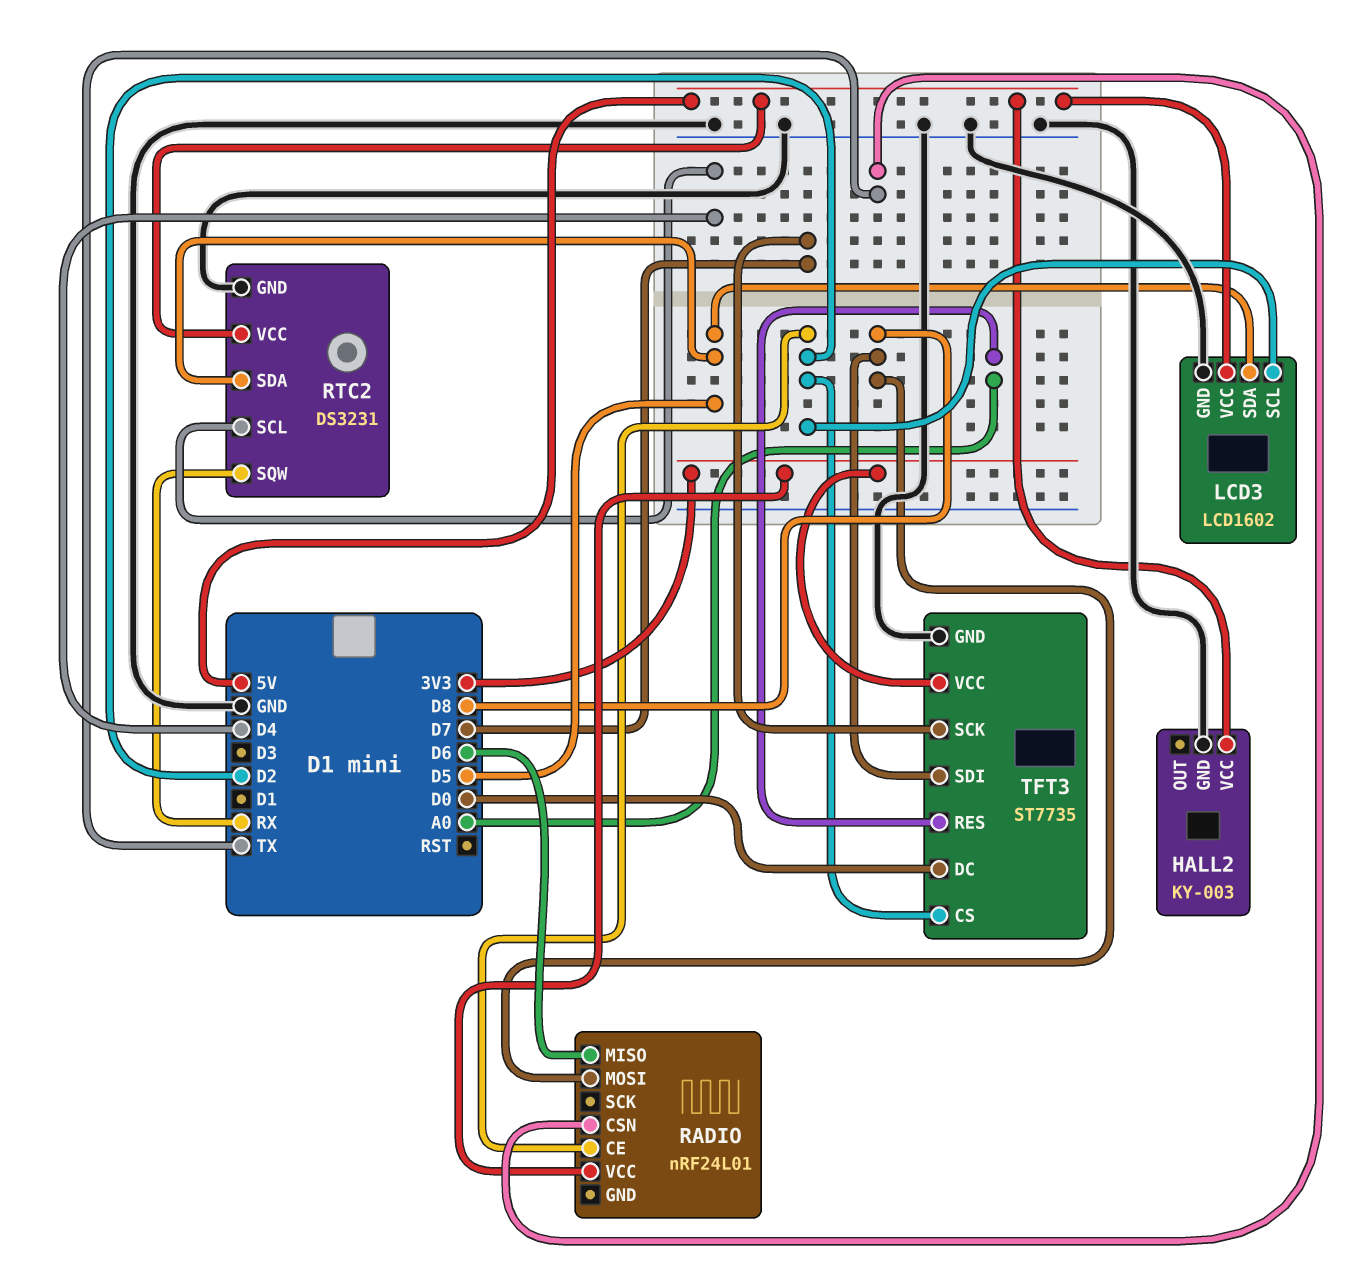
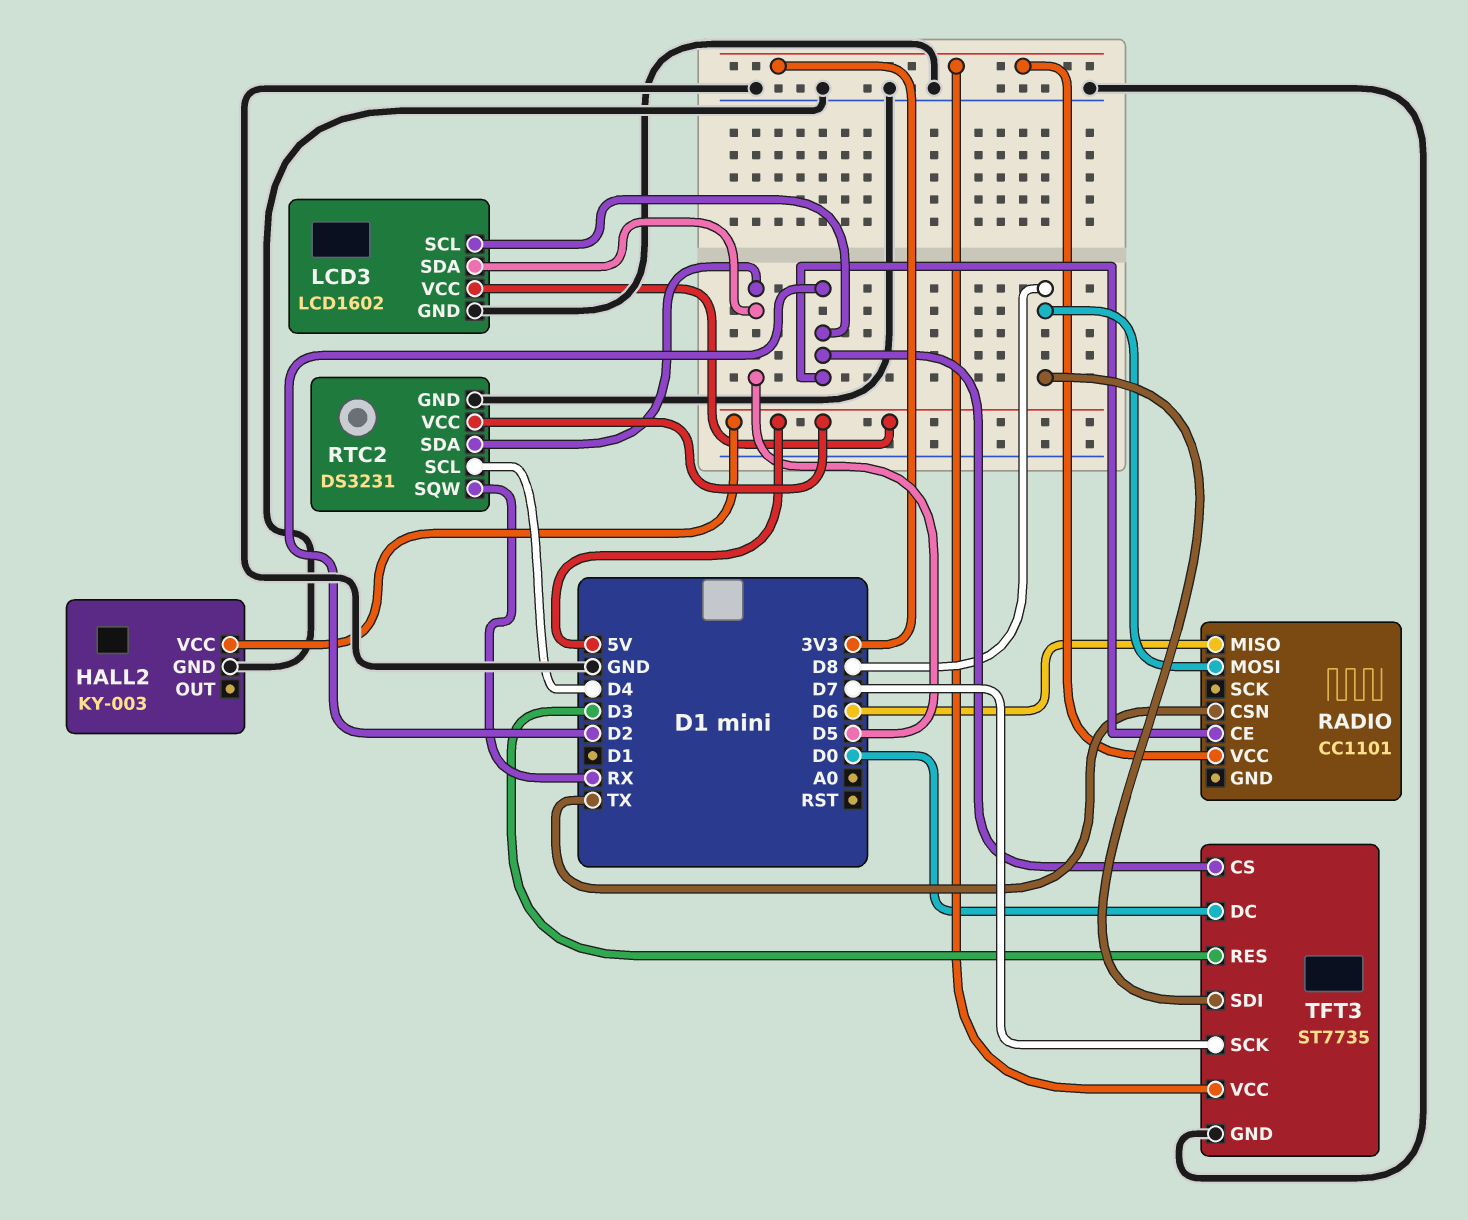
RADIO: nRF24L01 -> CC1101
TFT3 pin RES: A0 -> D3

